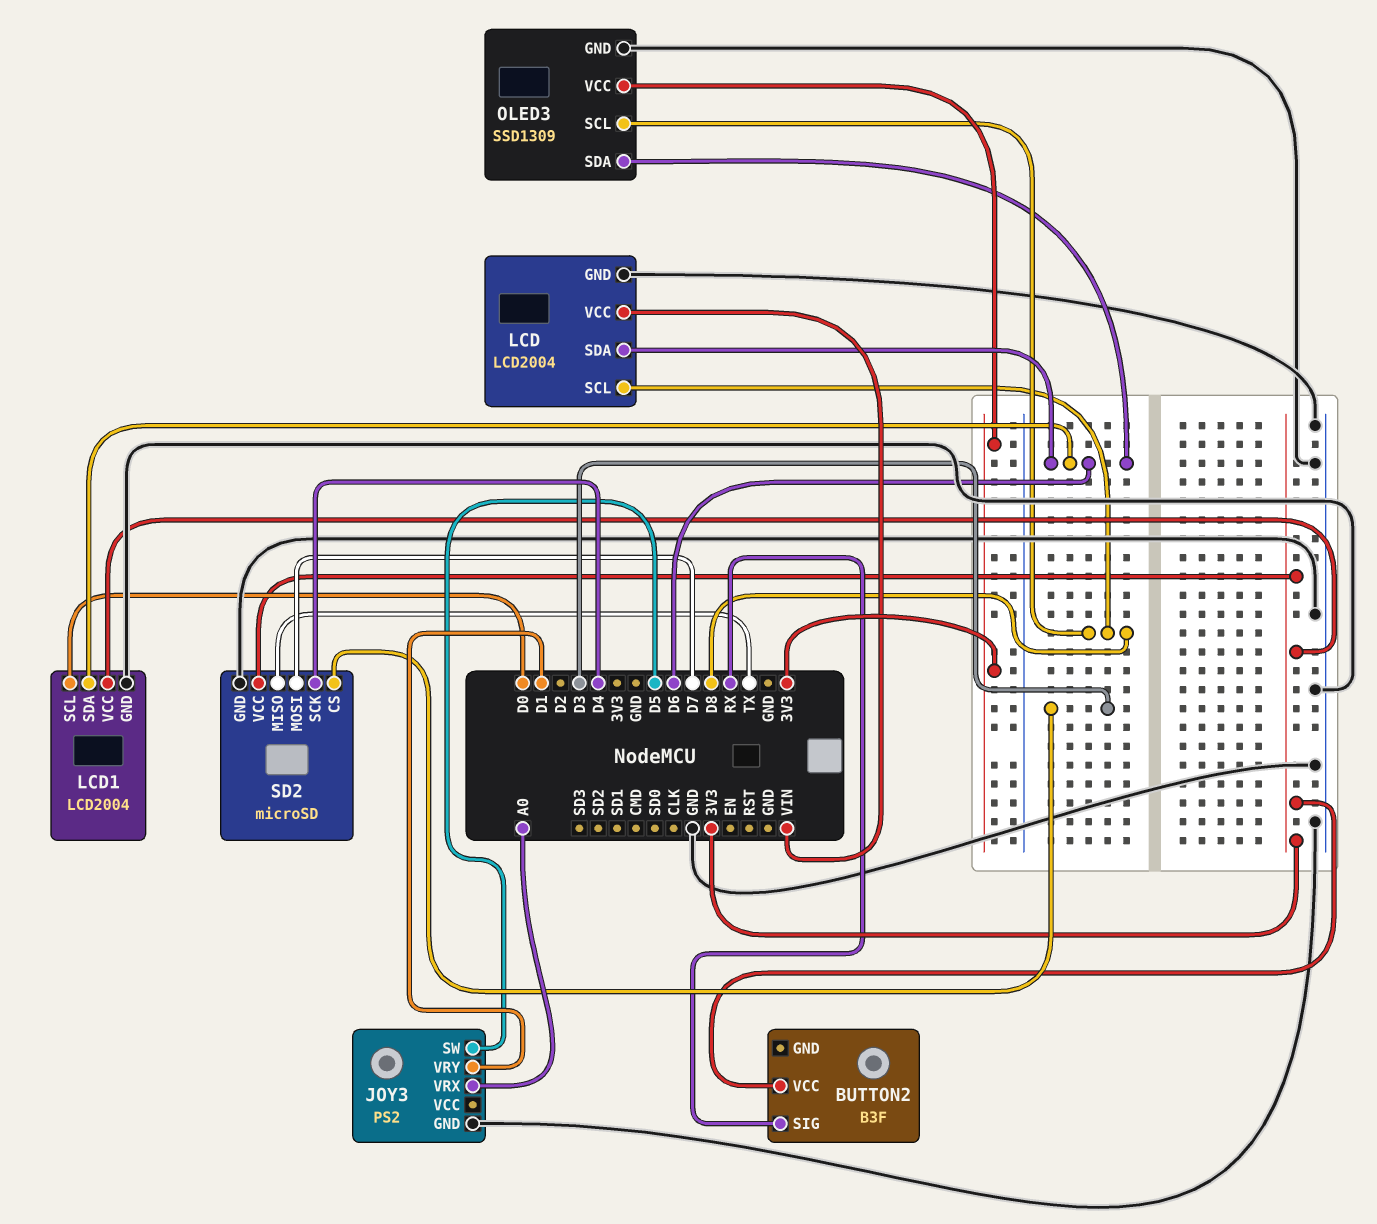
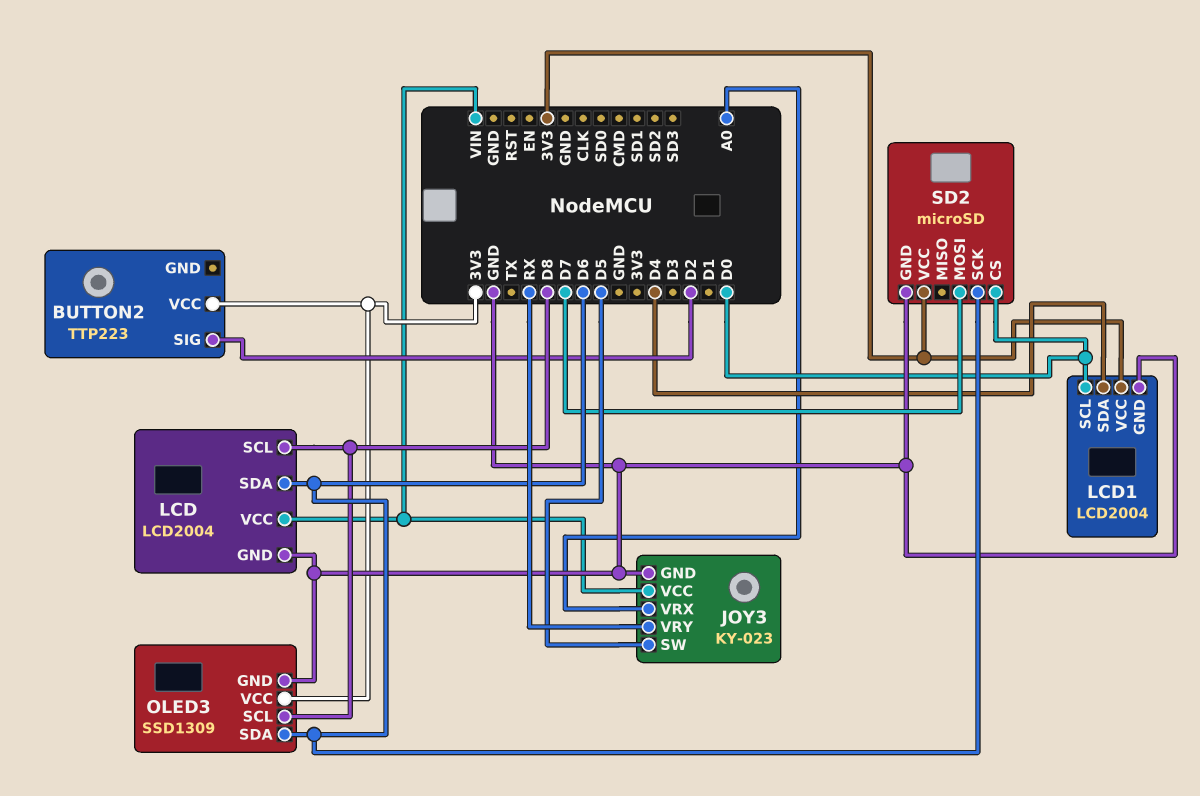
BUTTON2: B3F -> TTP223
BUTTON2 pin SIG: RX -> D2
JOY3: PS2 -> KY-023
JOY3 pin VCC: none -> VIN
JOY3 pin VRY: D1 -> RX
LCD1 pin SDA: D6 -> D4
SD2 pin CS: D3 -> D0
SD2 pin MISO: TX -> none
SD2 pin SCK: D4 -> D6

